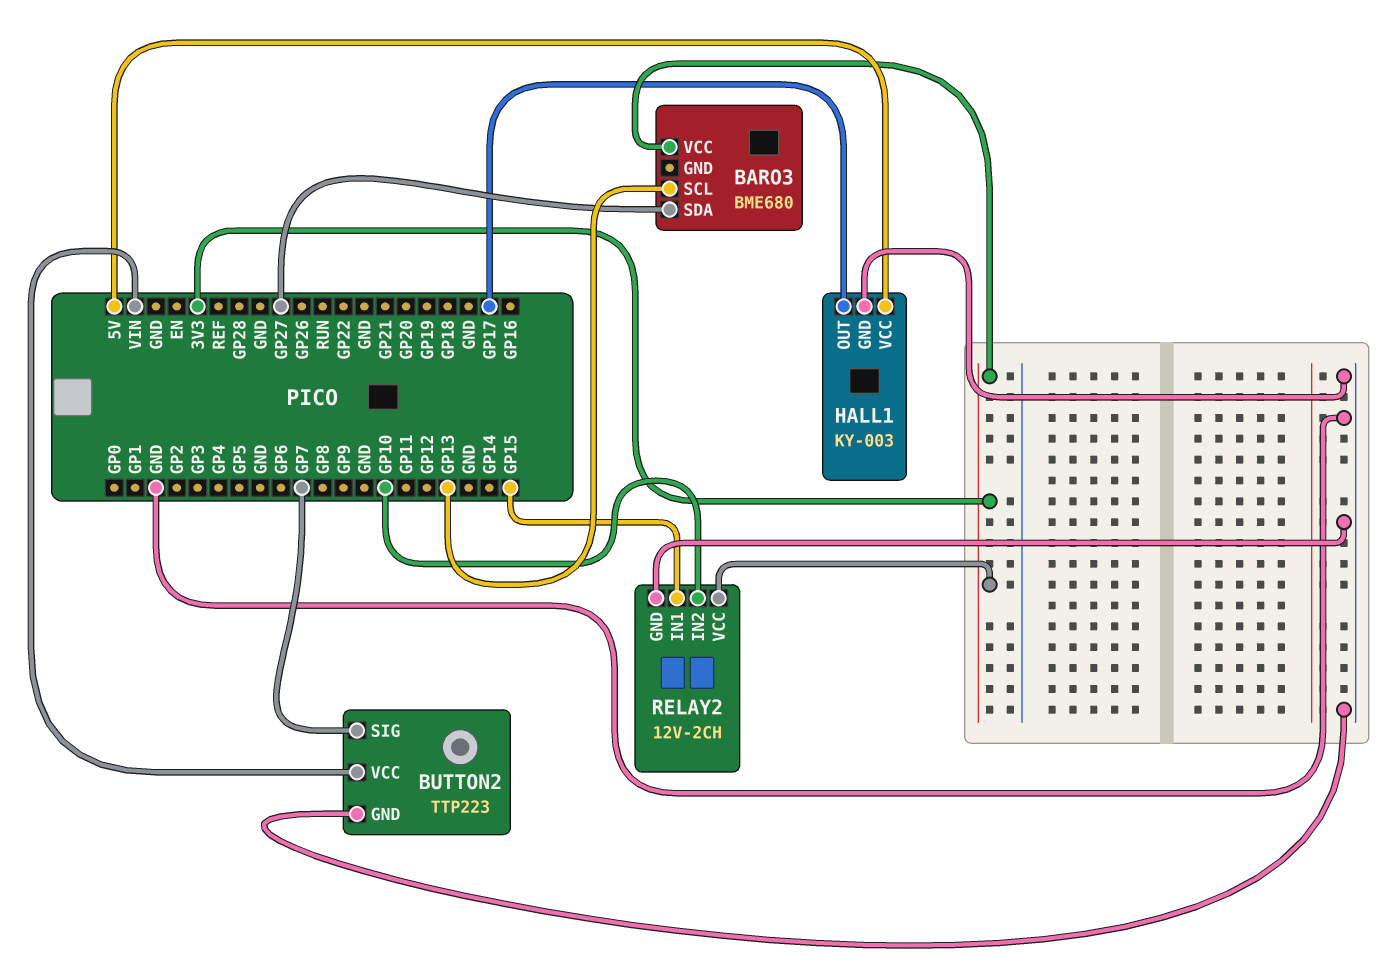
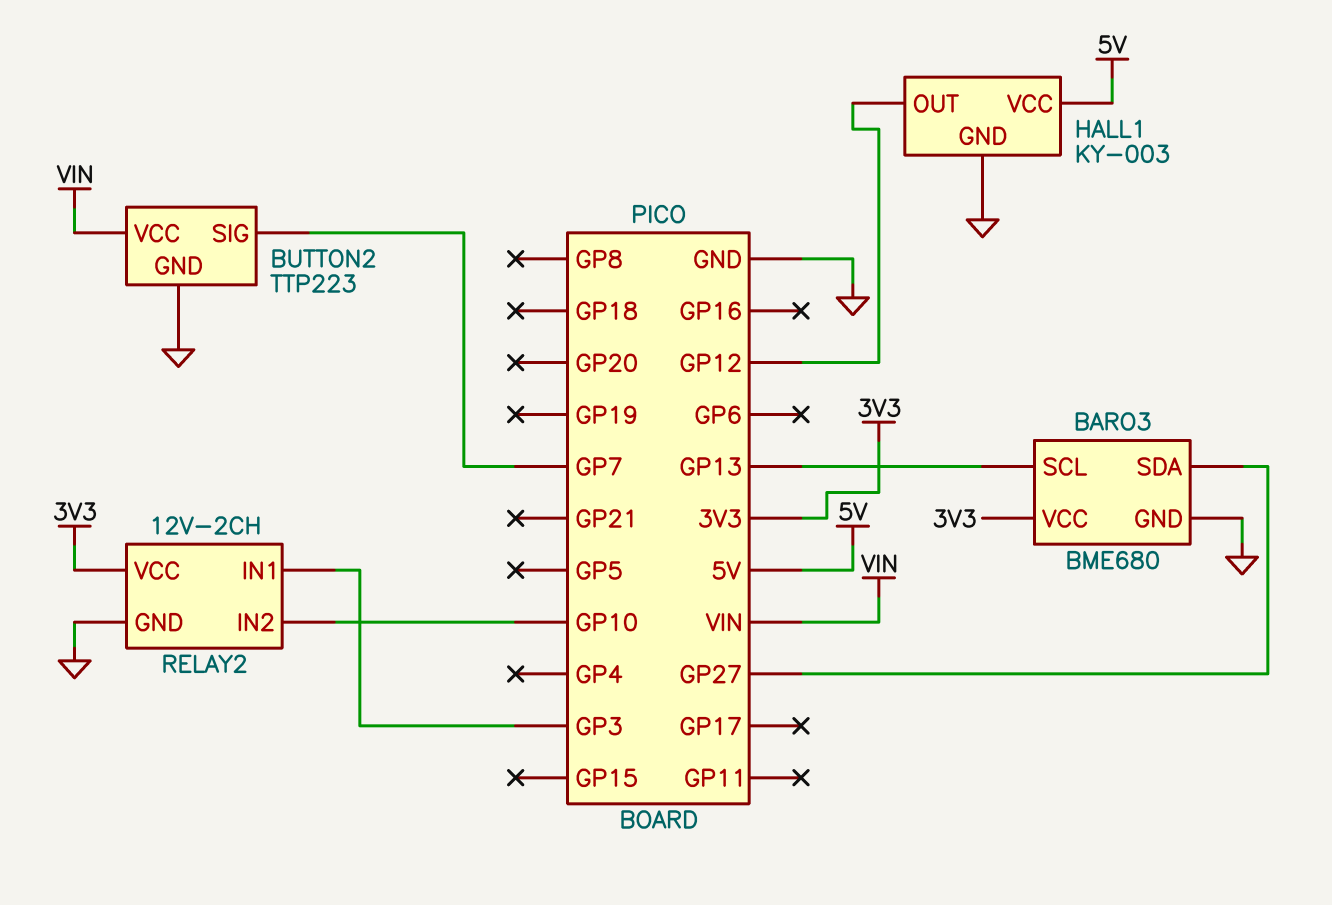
BARO3 pin GND: none -> GND
HALL1 pin OUT: GP17 -> GP12
RELAY2 pin IN1: GP15 -> GP3

